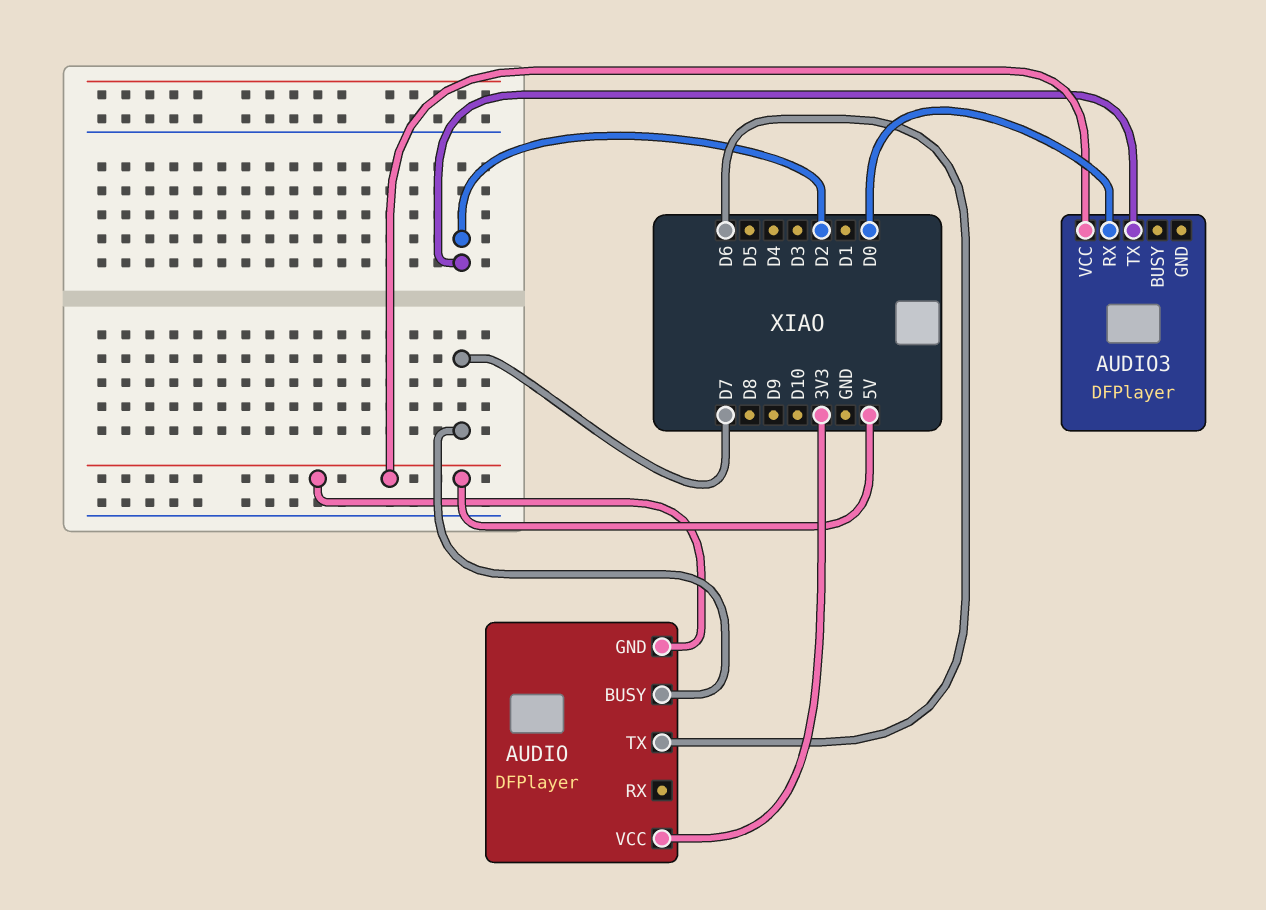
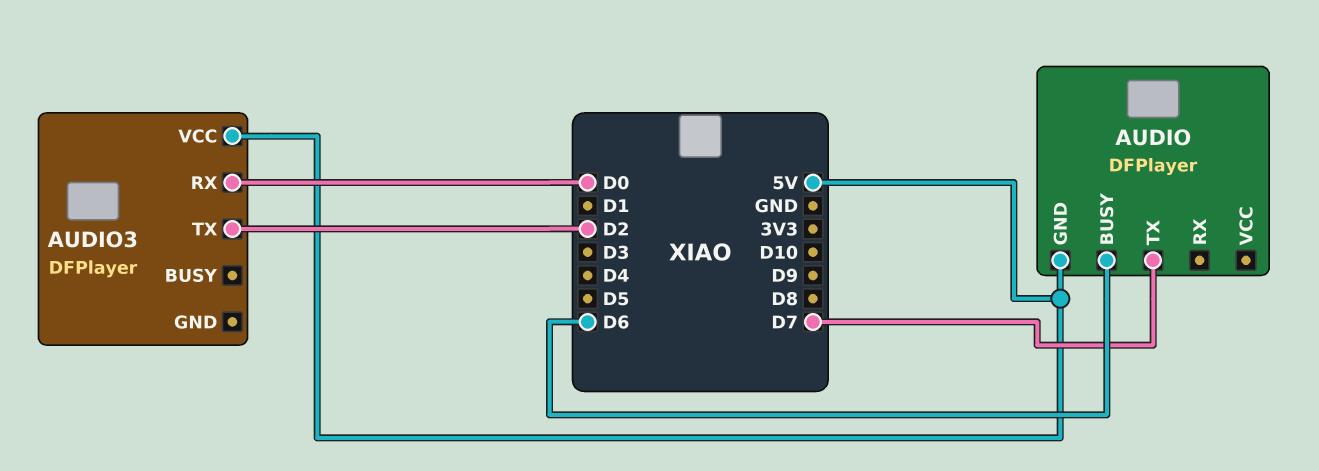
AUDIO pin BUSY: D7 -> D6
AUDIO pin TX: D6 -> D7
AUDIO pin VCC: 3V3 -> none

